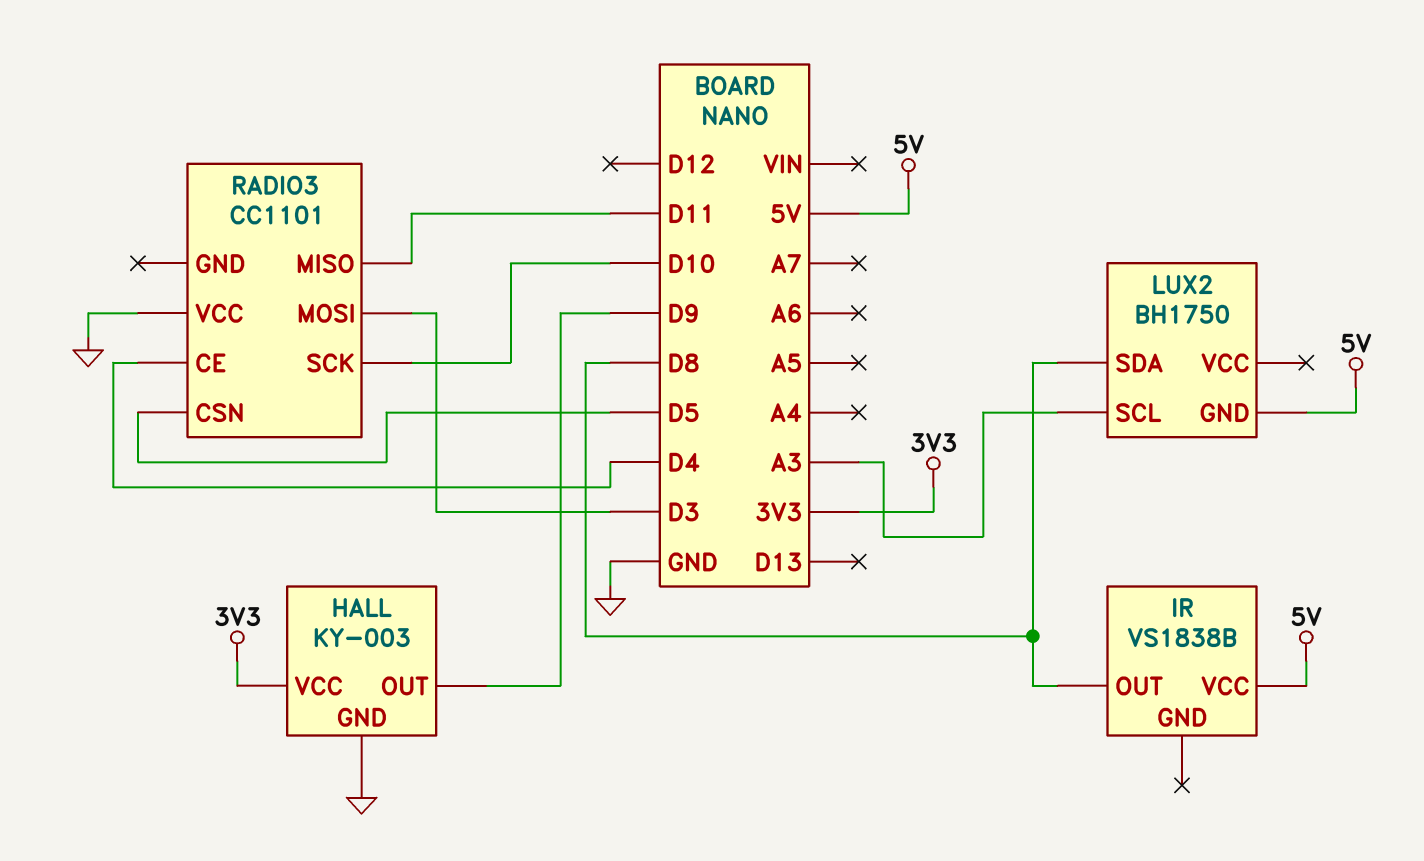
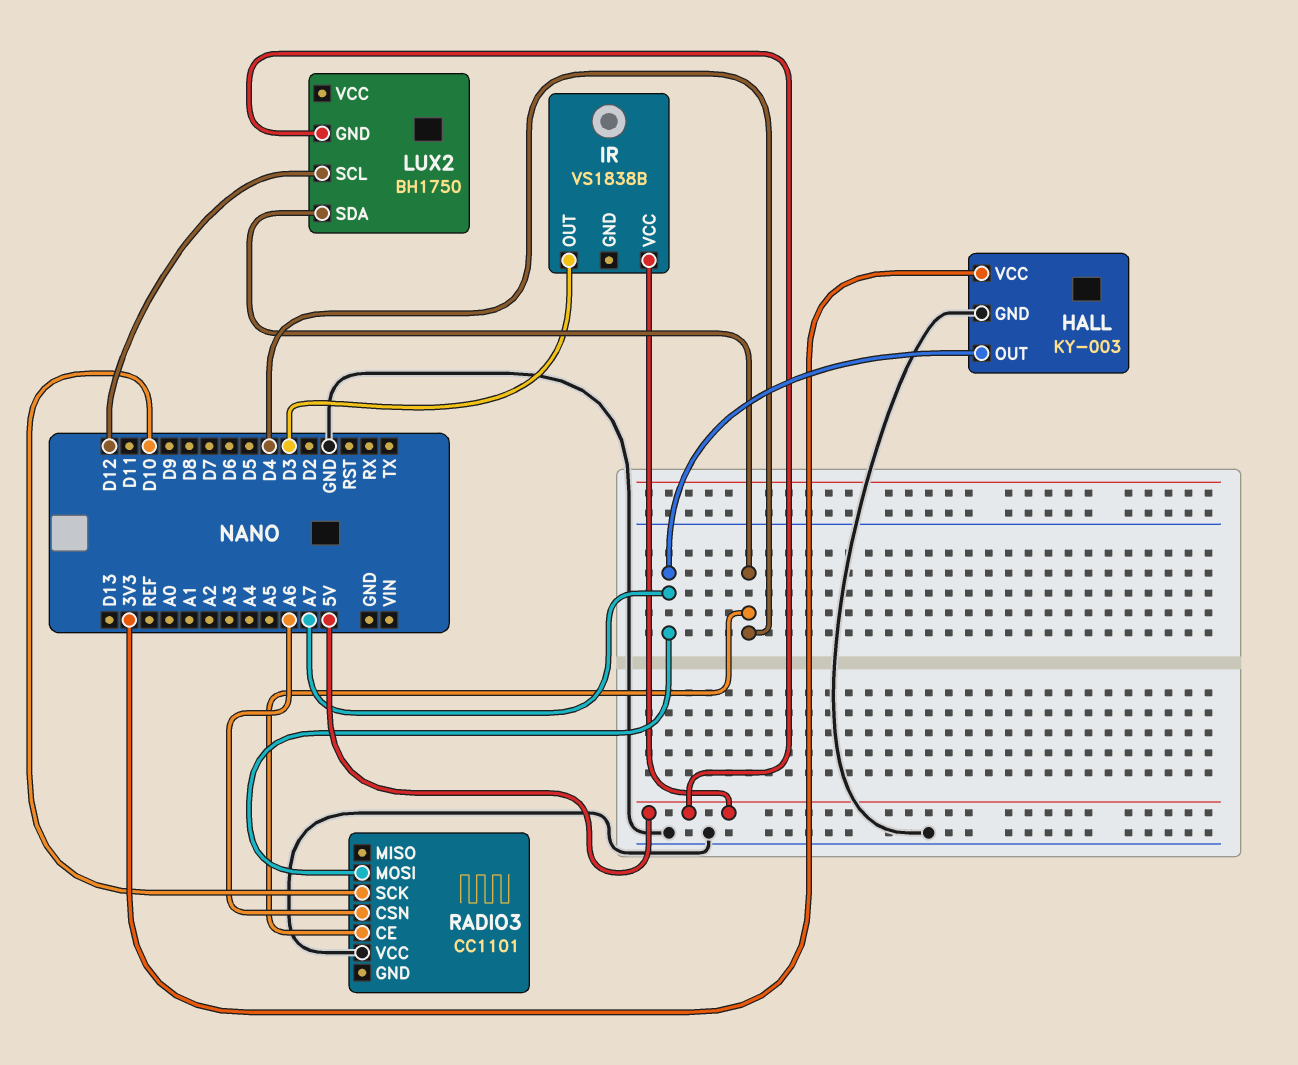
HALL pin OUT: D9 -> A7
IR pin OUT: D8 -> D3
LUX2 pin SCL: A3 -> D12
LUX2 pin SDA: D8 -> D4
RADIO3 pin CSN: D5 -> A6
RADIO3 pin MISO: D11 -> none
RADIO3 pin MOSI: D3 -> A7

